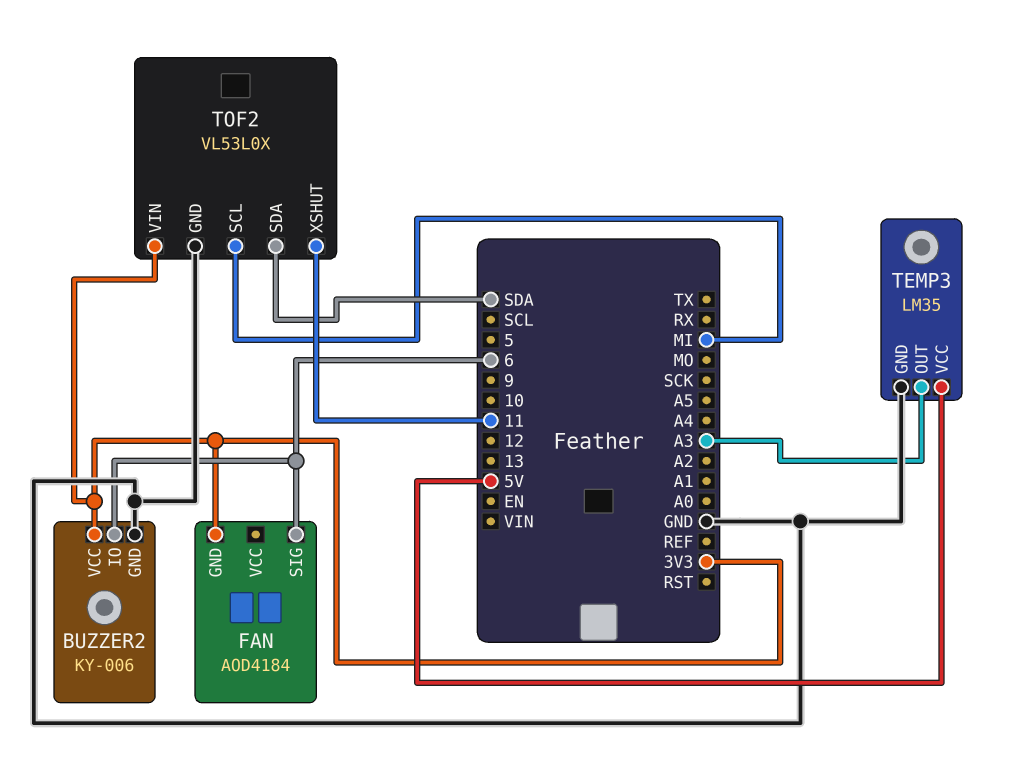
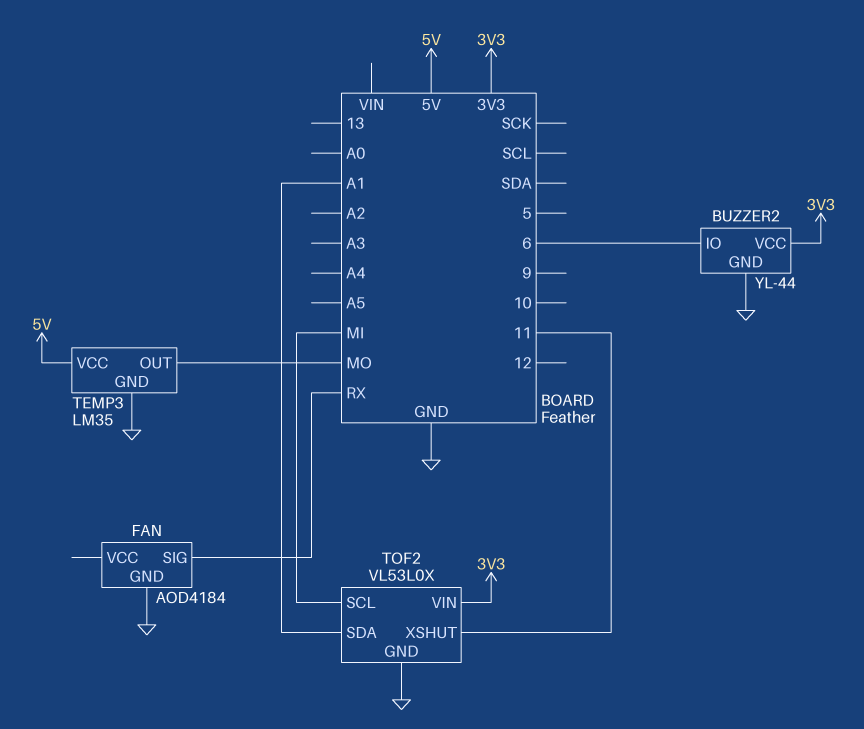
BUZZER2: KY-006 -> YL-44
FAN pin GND: 3V3 -> GND
FAN pin SIG: 6 -> RX
TEMP3 pin OUT: A3 -> MO
TOF2 pin SDA: SDA -> A1

